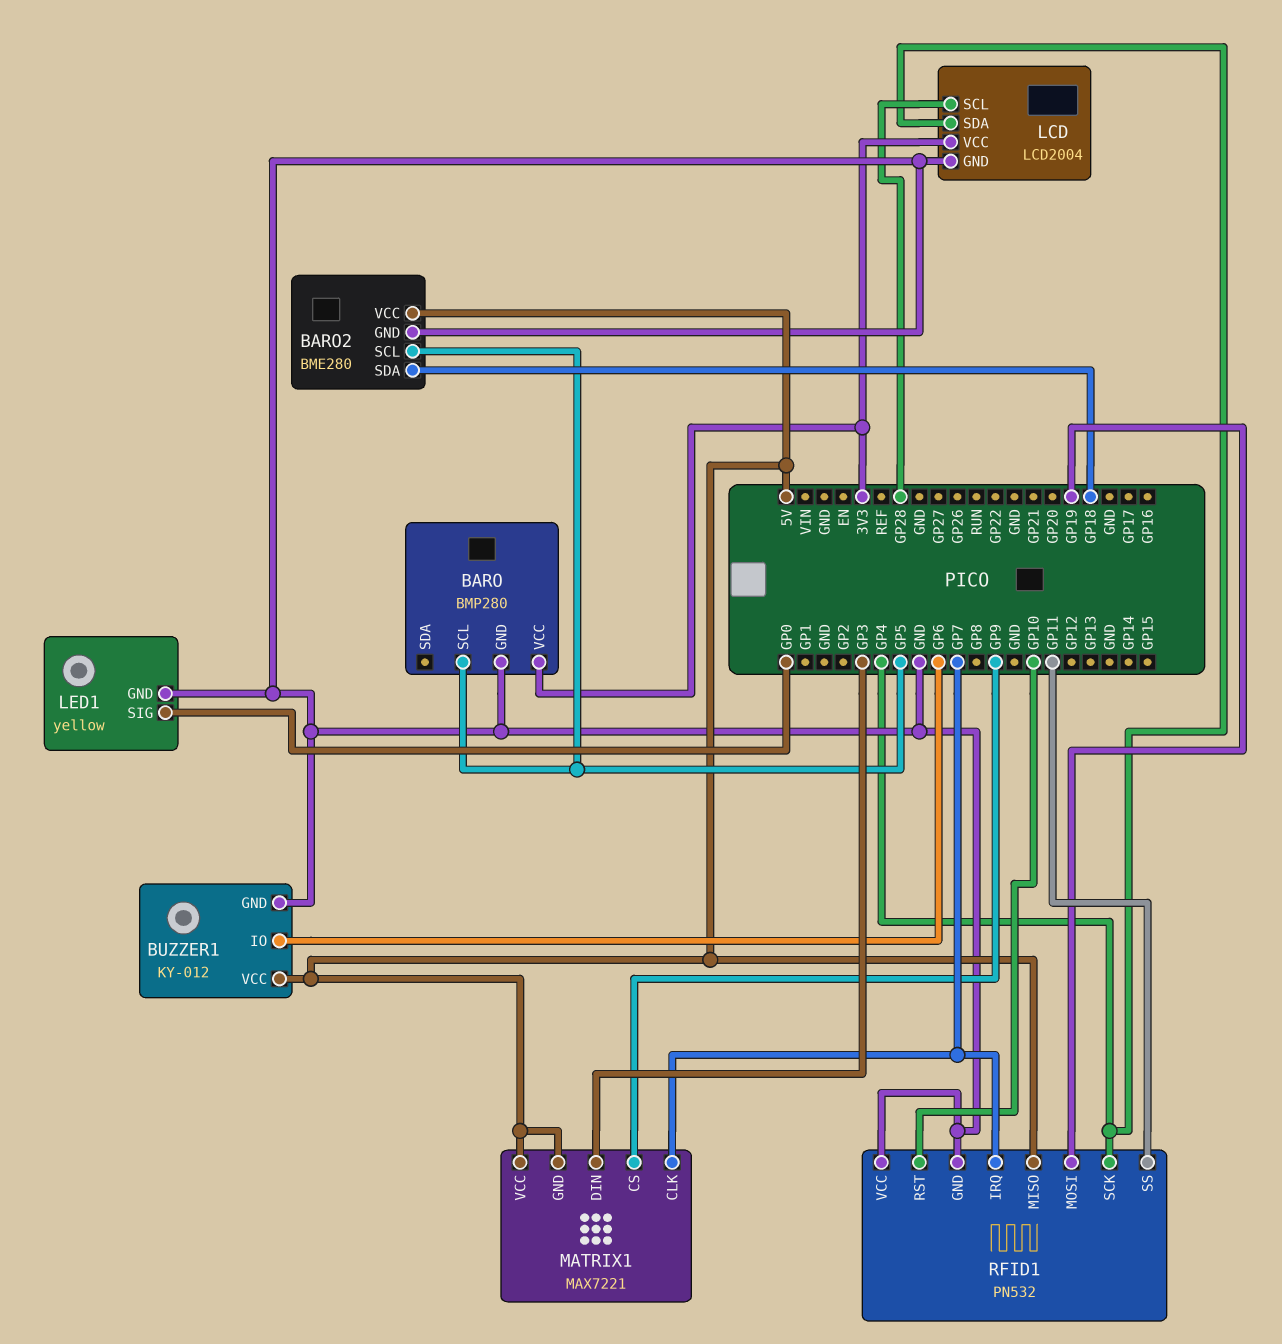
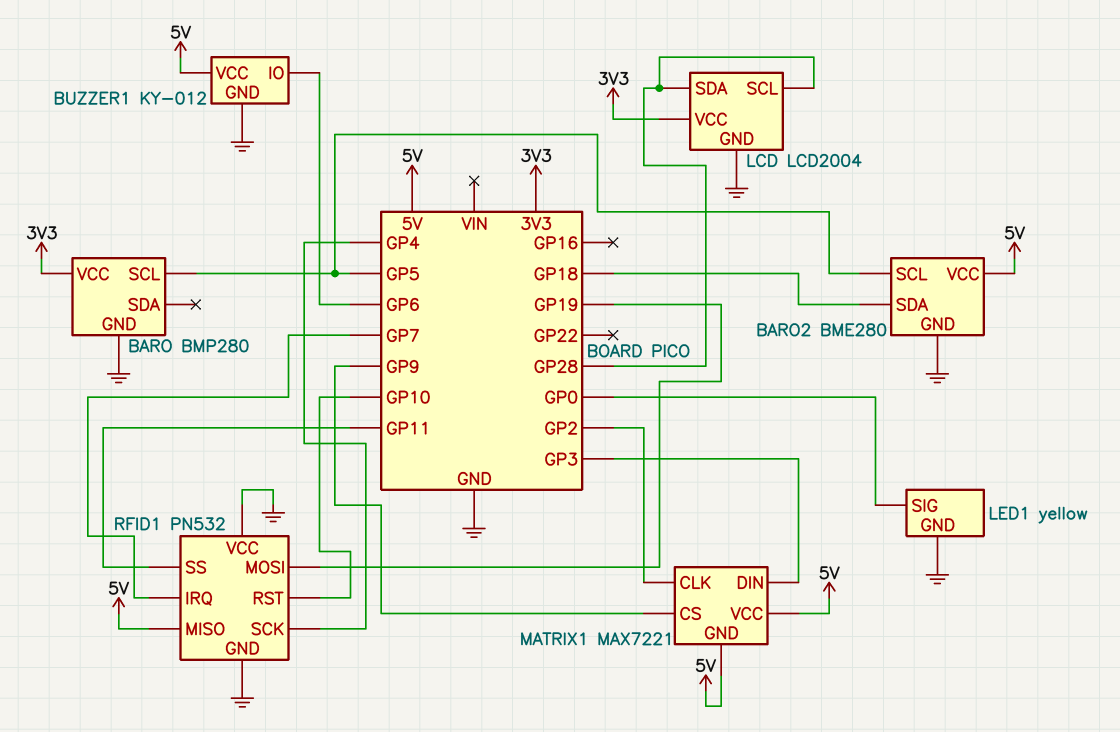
LCD pin SDA: GP4 -> GP28
MATRIX1 pin CLK: GP7 -> GP2

